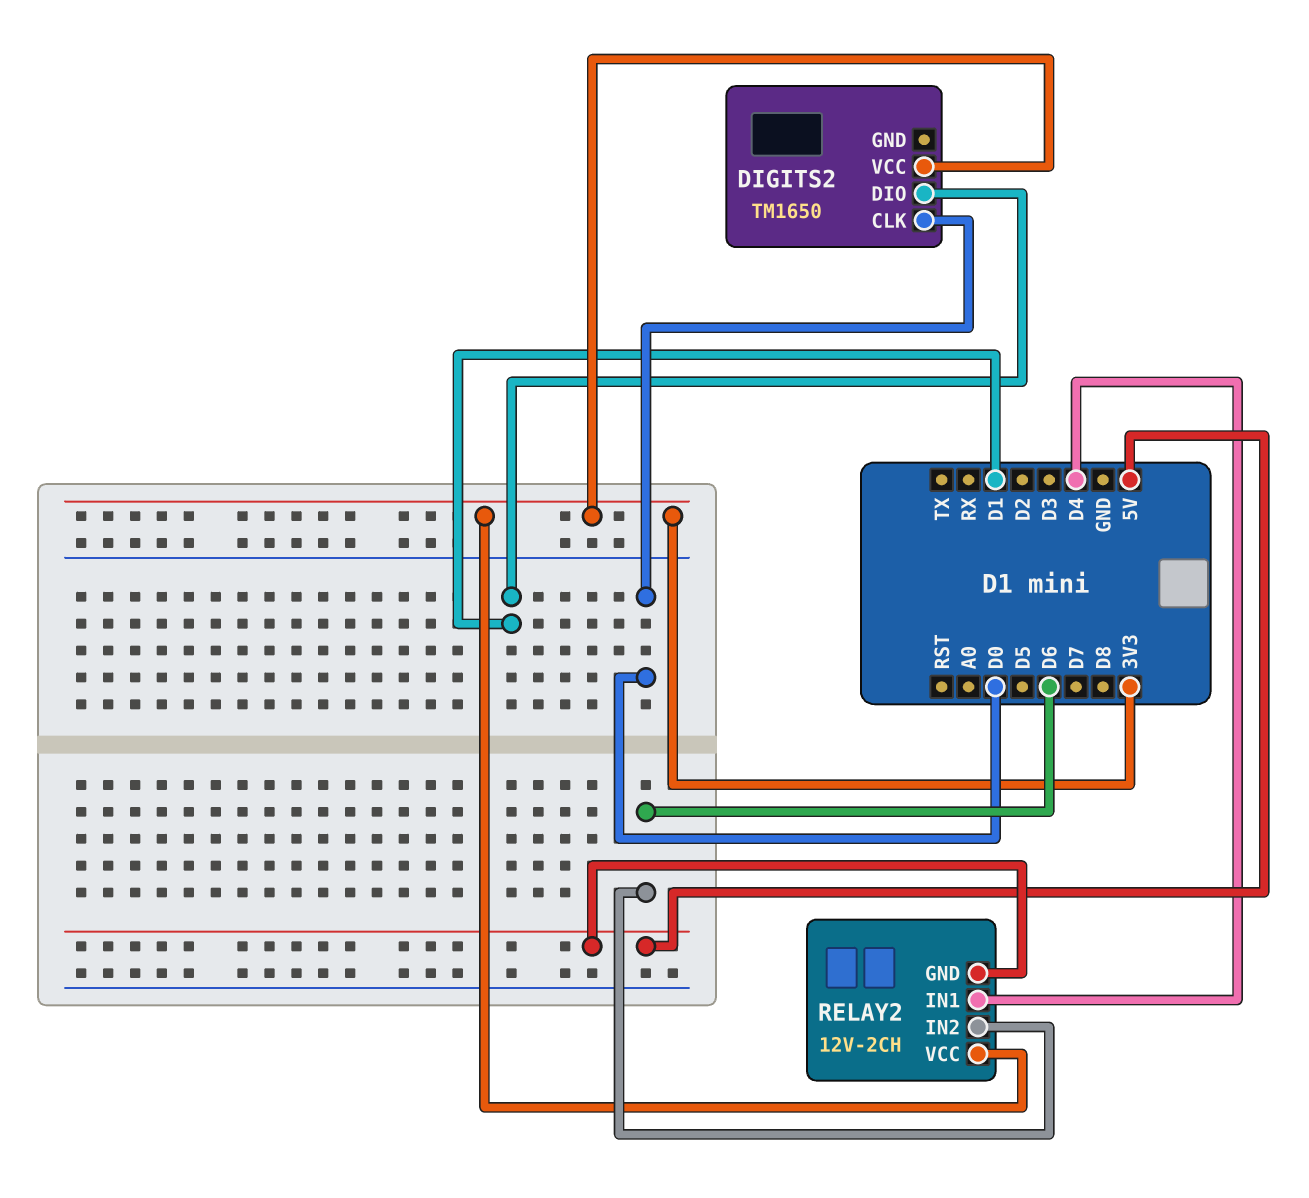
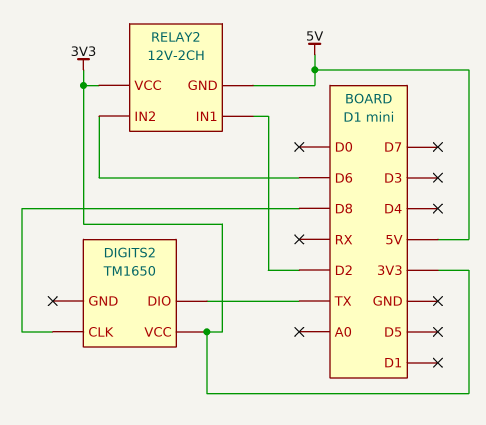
DIGITS2 pin CLK: D0 -> D8
DIGITS2 pin DIO: D1 -> TX
RELAY2 pin IN1: D4 -> D2

